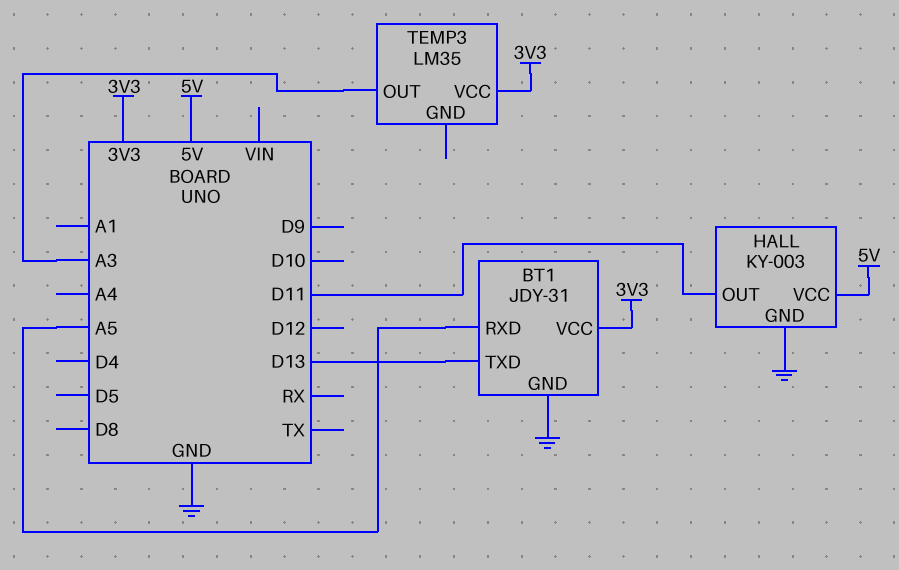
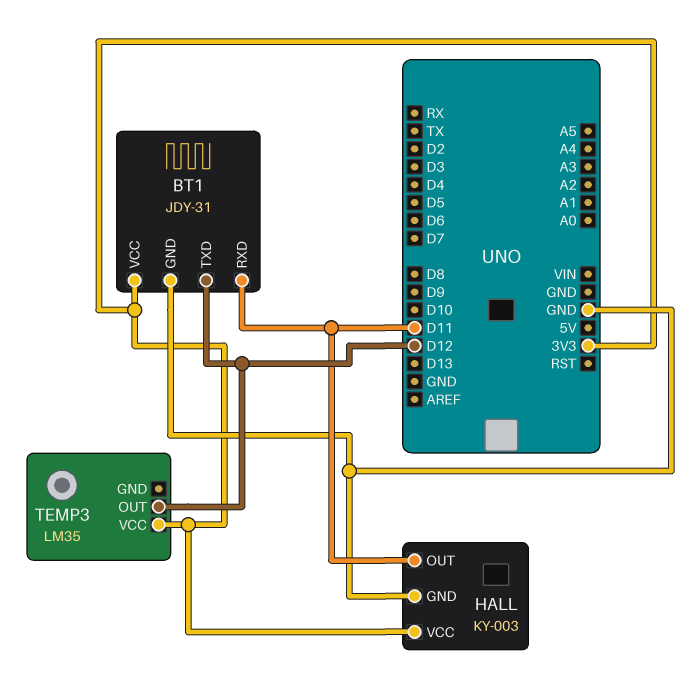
BT1 pin RXD: A5 -> D11
BT1 pin TXD: D13 -> D12
HALL pin VCC: 5V -> 3V3
TEMP3 pin OUT: A3 -> D12

